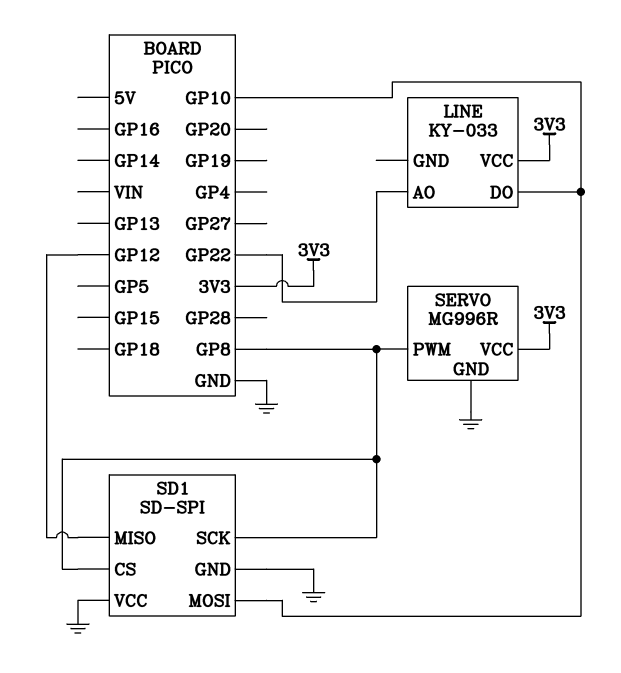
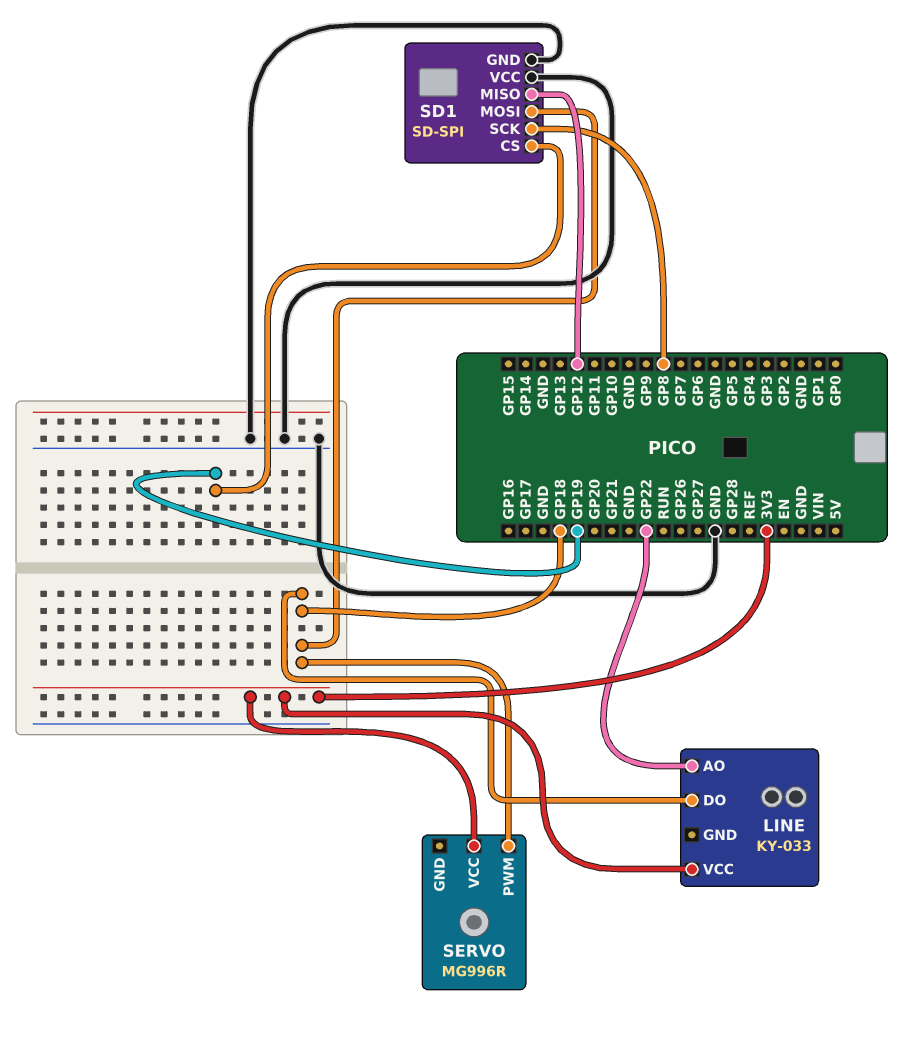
LINE pin DO: GP10 -> GP18
SD1 pin CS: GP8 -> GP19
SD1 pin MOSI: GP10 -> GP18
SERVO pin GND: GND -> none
SERVO pin PWM: GP8 -> GP18

